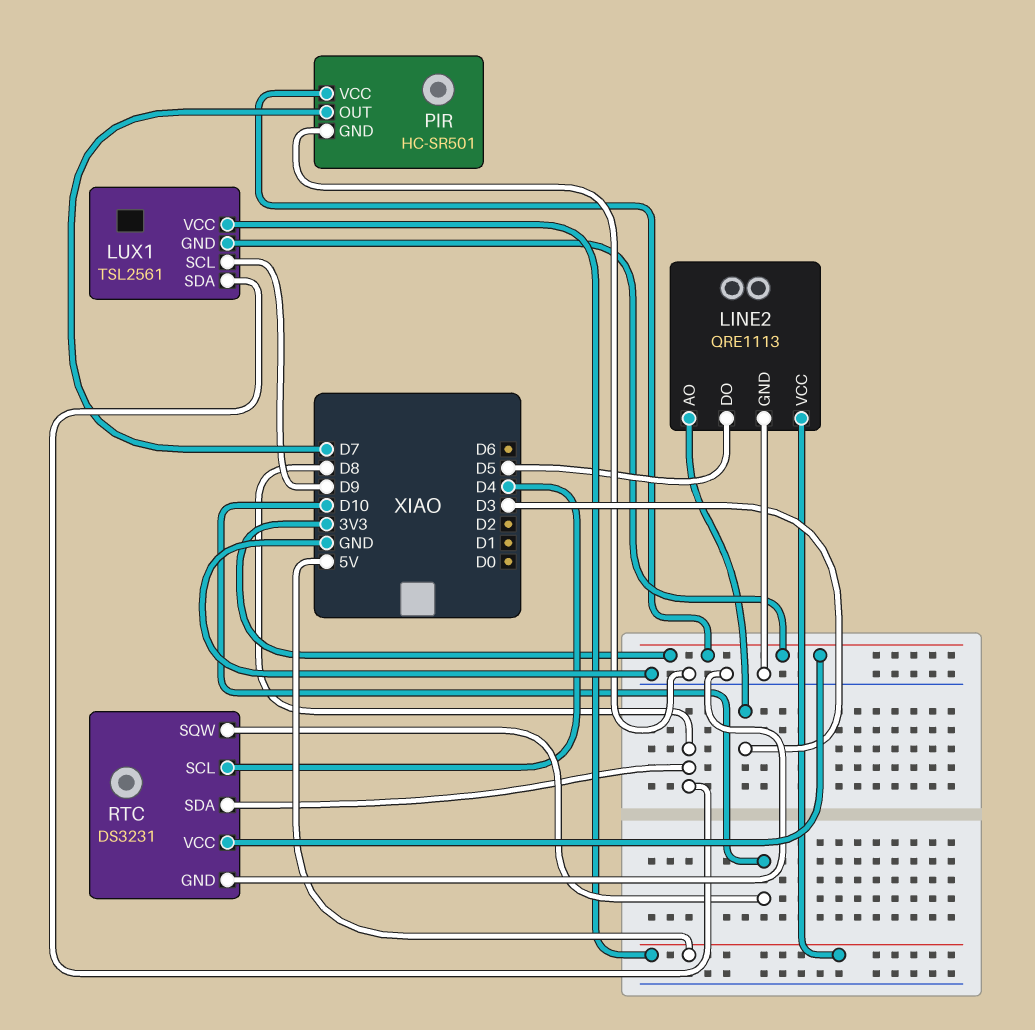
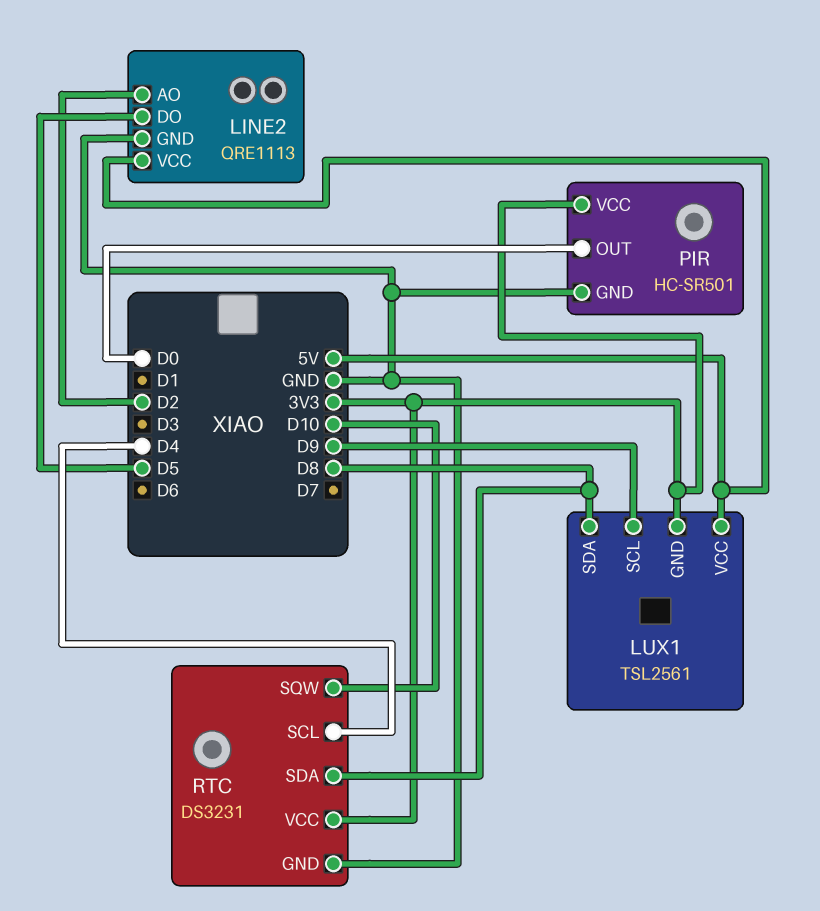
LINE2 pin AO: D3 -> D2
PIR pin OUT: D7 -> D0

